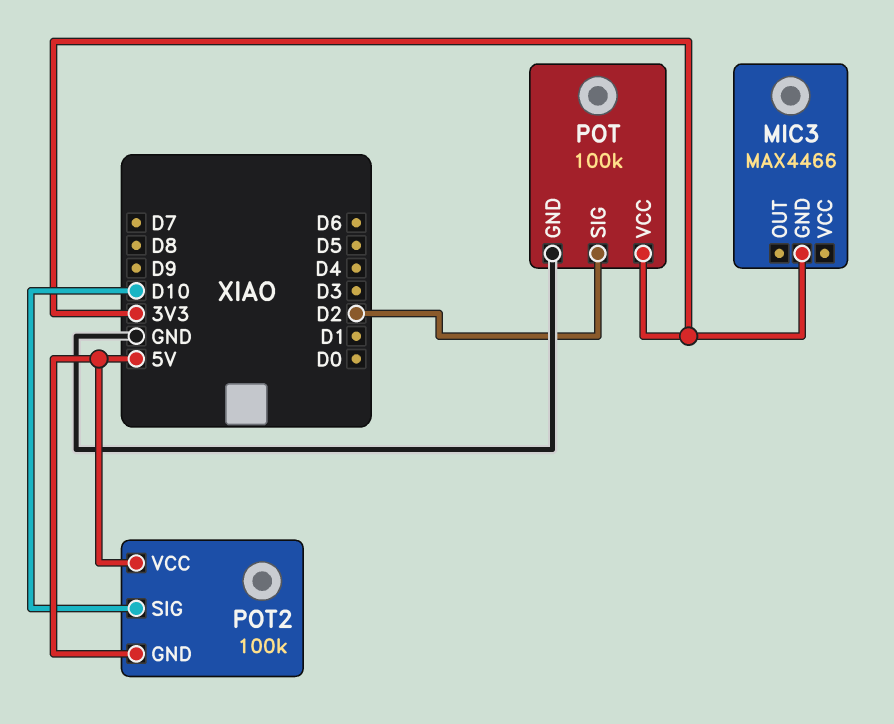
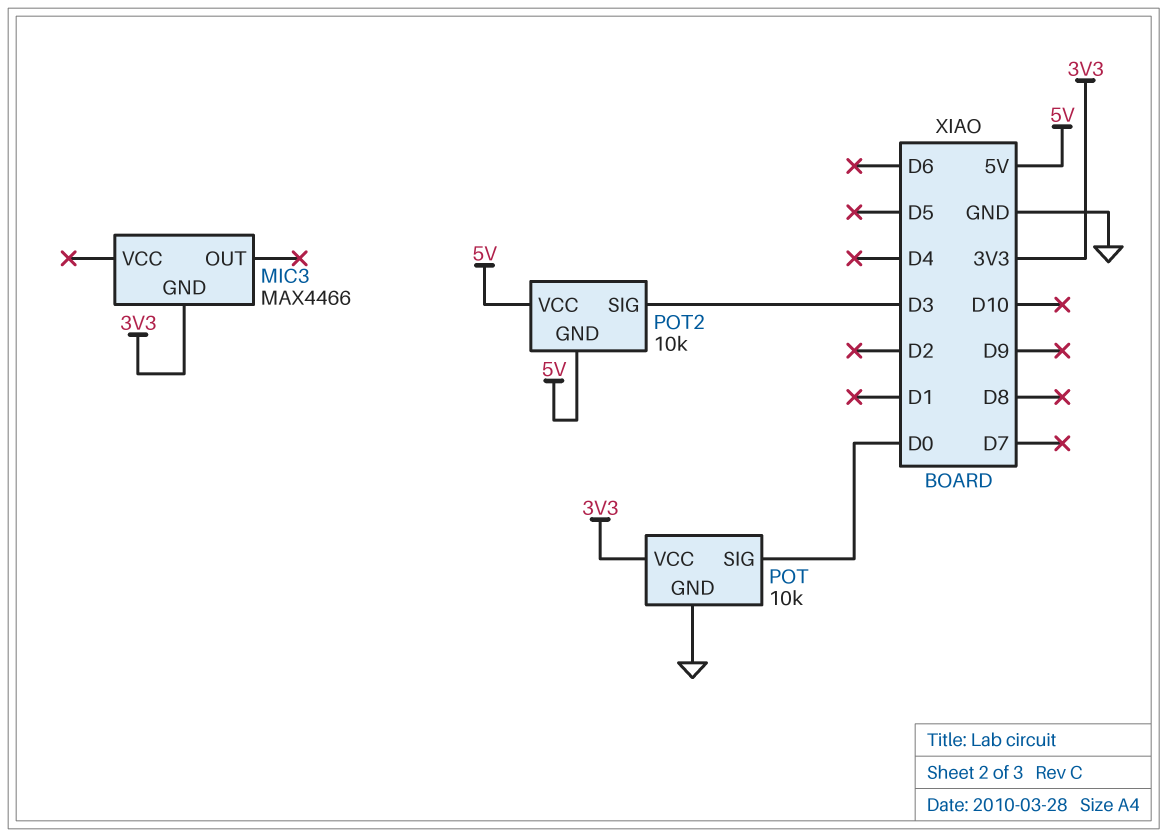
POT: 100k -> 10k
POT pin SIG: D2 -> D0
POT2: 100k -> 10k
POT2 pin SIG: D10 -> D3

